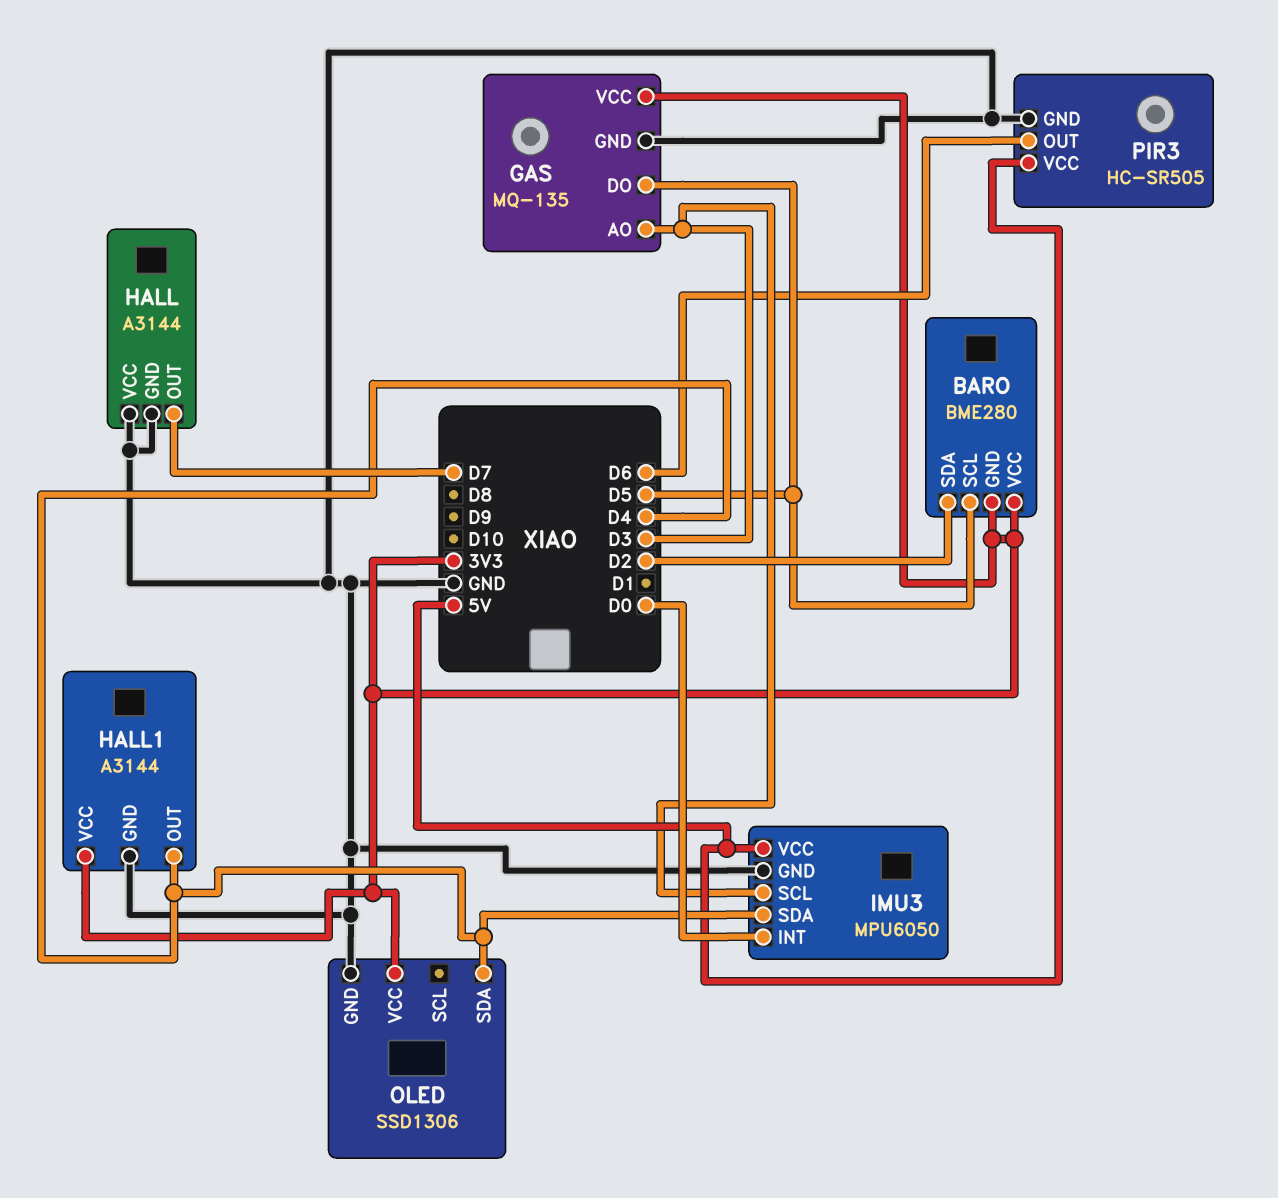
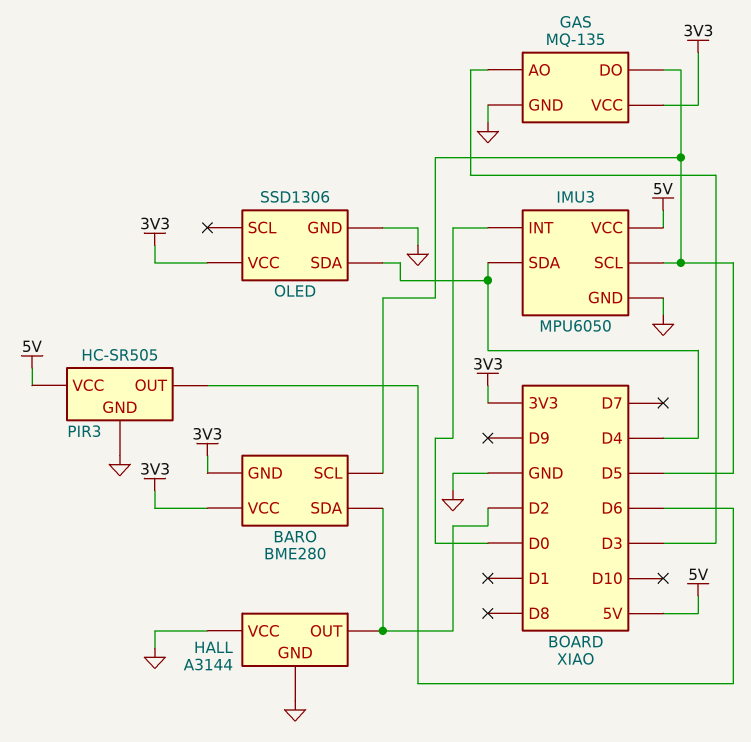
HALL pin OUT: D7 -> D2
HALL1: A3144 -> none
HALL1 pin GND: GND -> none
HALL1 pin OUT: D4 -> none
HALL1 pin VCC: 3V3 -> none
IMU3 pin SCL: D3 -> D5

